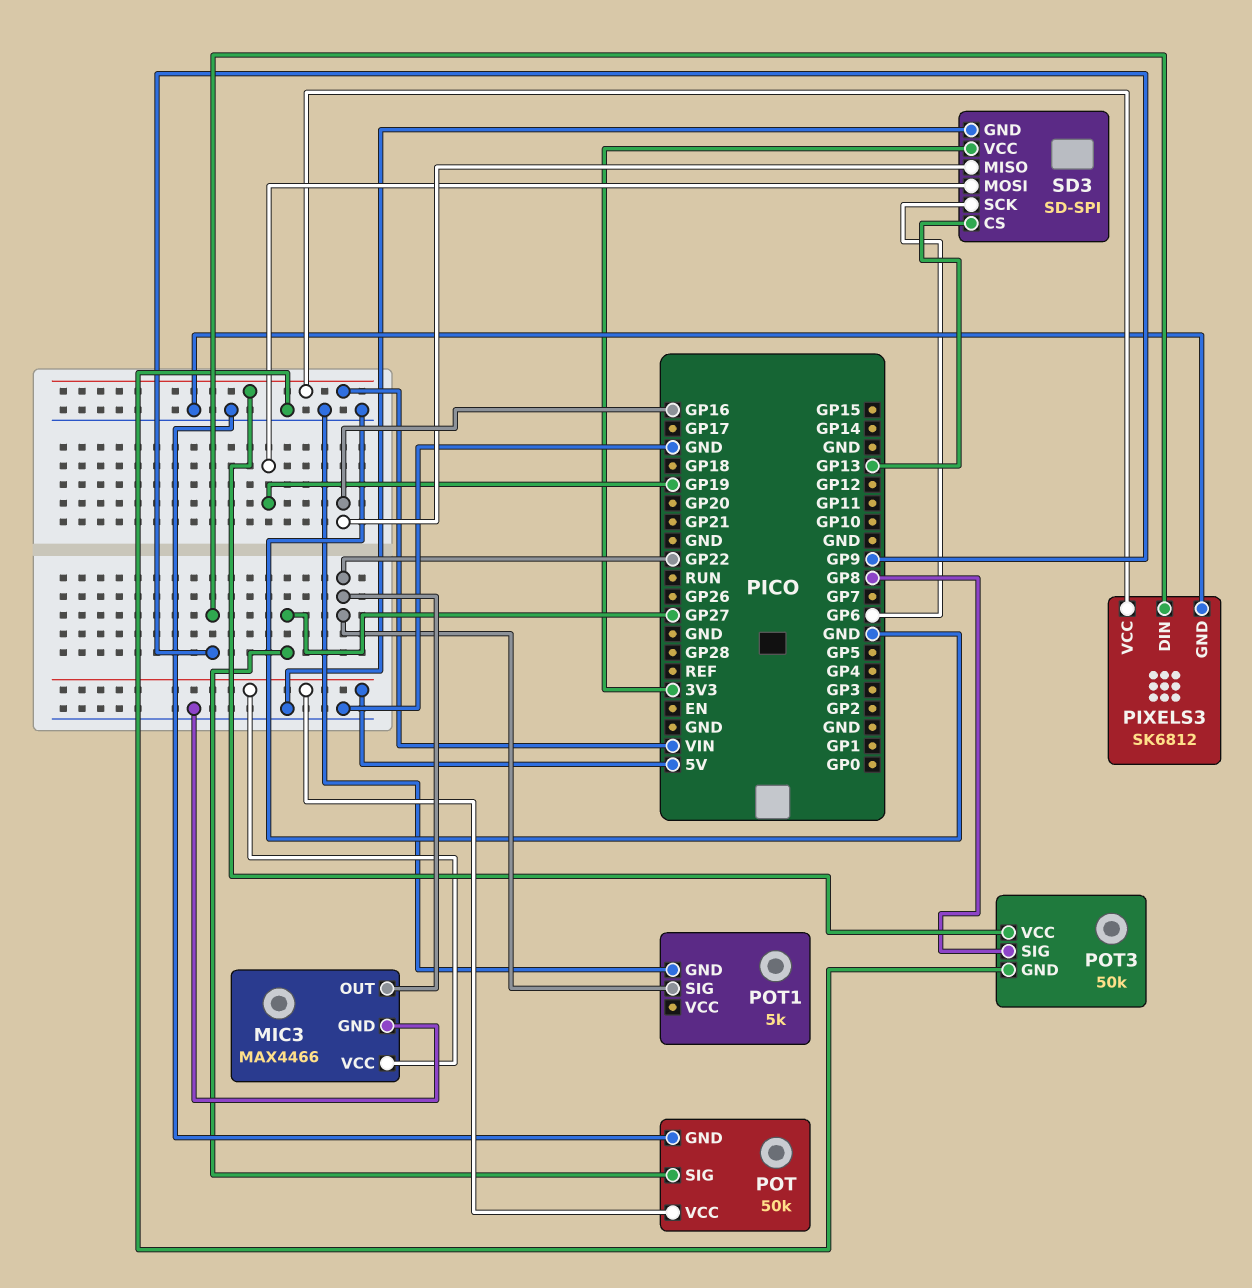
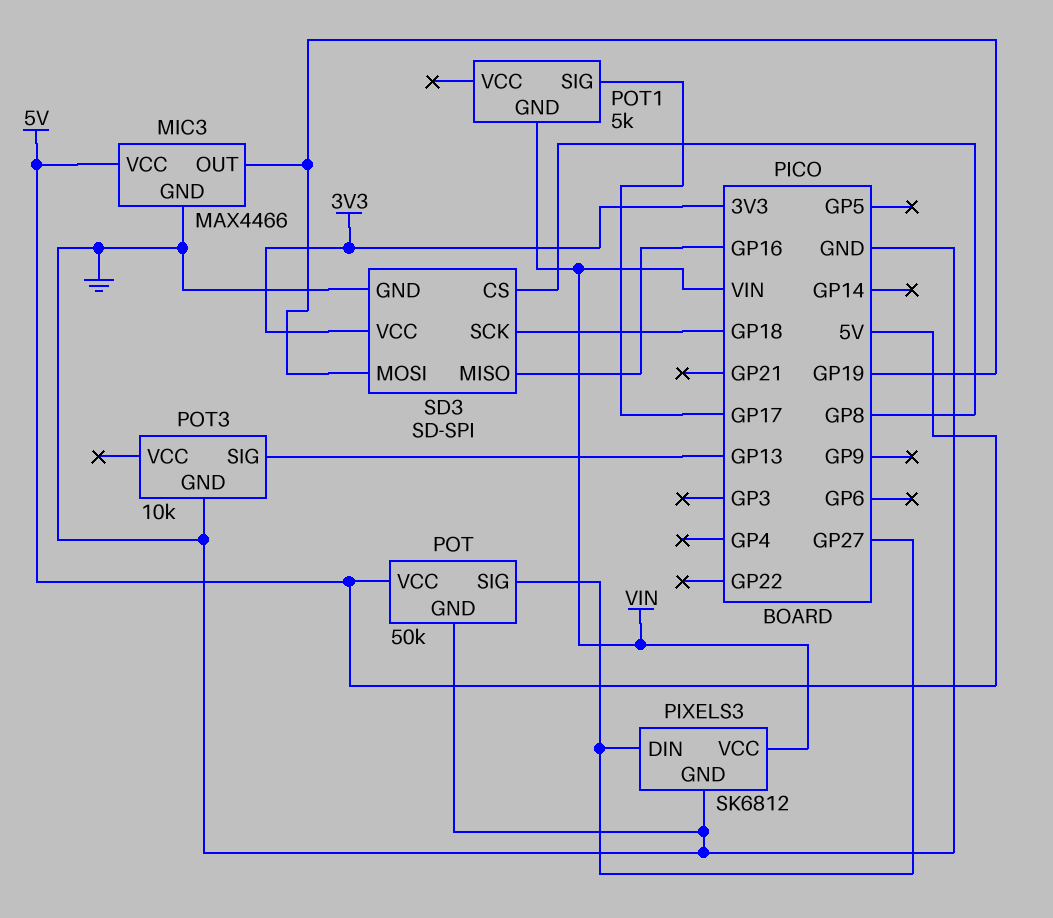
MIC3 pin OUT: GP22 -> GP19
PIXELS3 pin DIN: GP9 -> GP27
POT1 pin GND: GND -> VIN
POT1 pin SIG: GP22 -> GP17
POT3: 50k -> 10k
POT3 pin SIG: GP8 -> GP13
POT3 pin VCC: VIN -> none
SD3 pin CS: GP13 -> GP8
SD3 pin SCK: GP6 -> GP18

